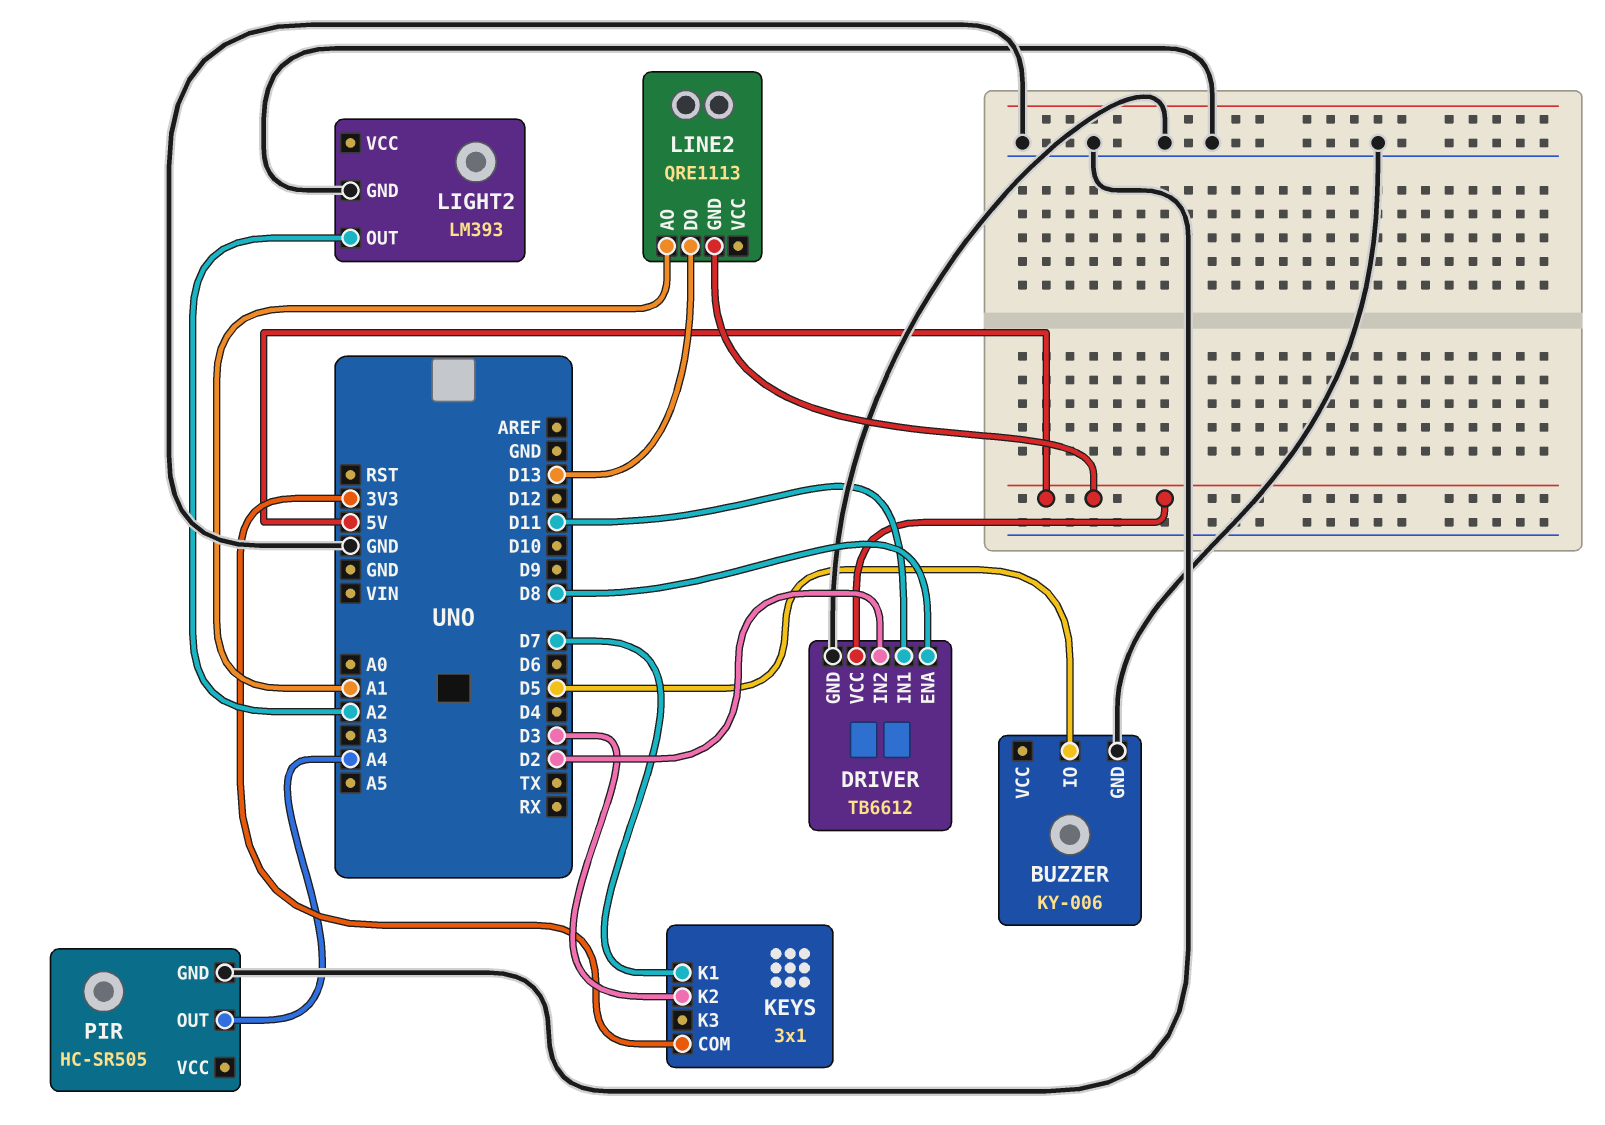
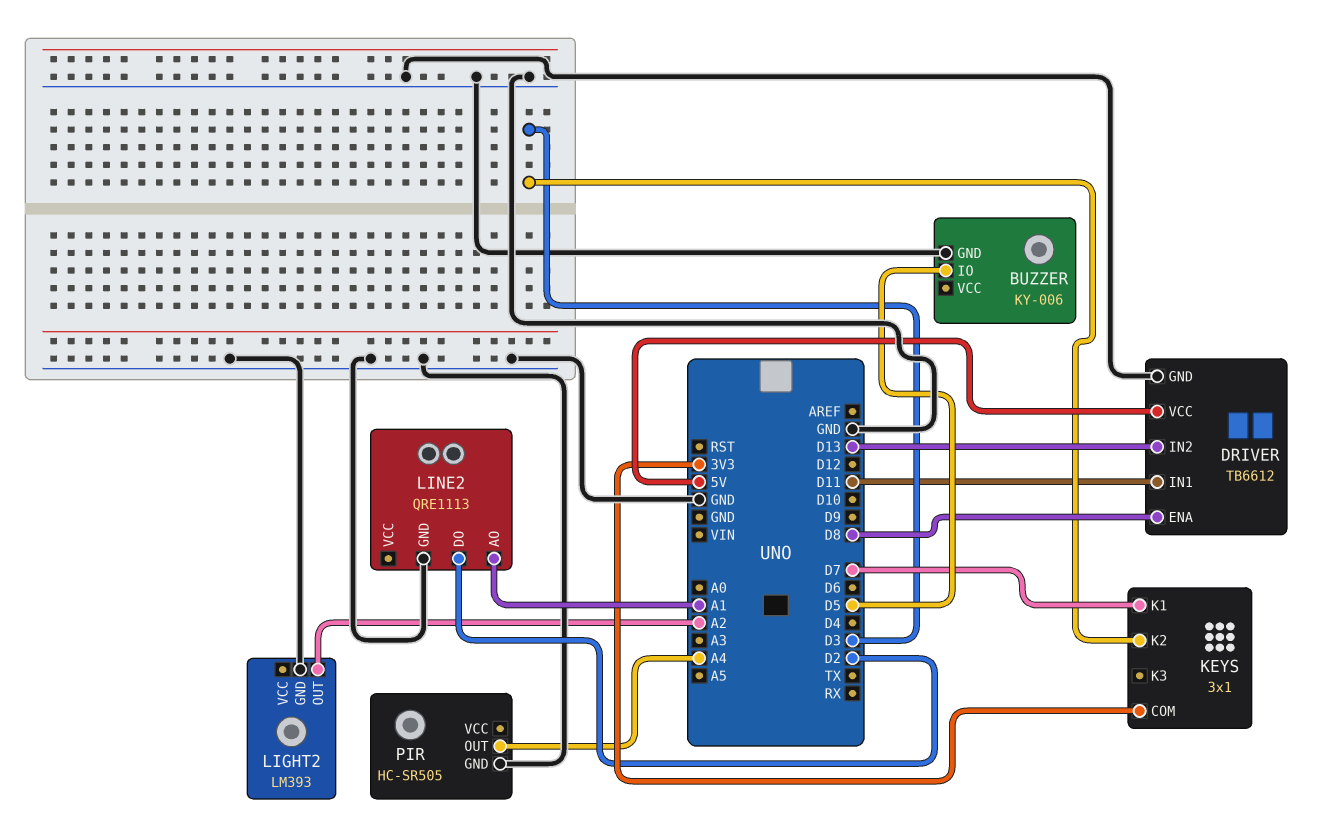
DRIVER pin IN2: D2 -> D13
LINE2 pin DO: D13 -> D2
LINE2 pin GND: 5V -> GND

